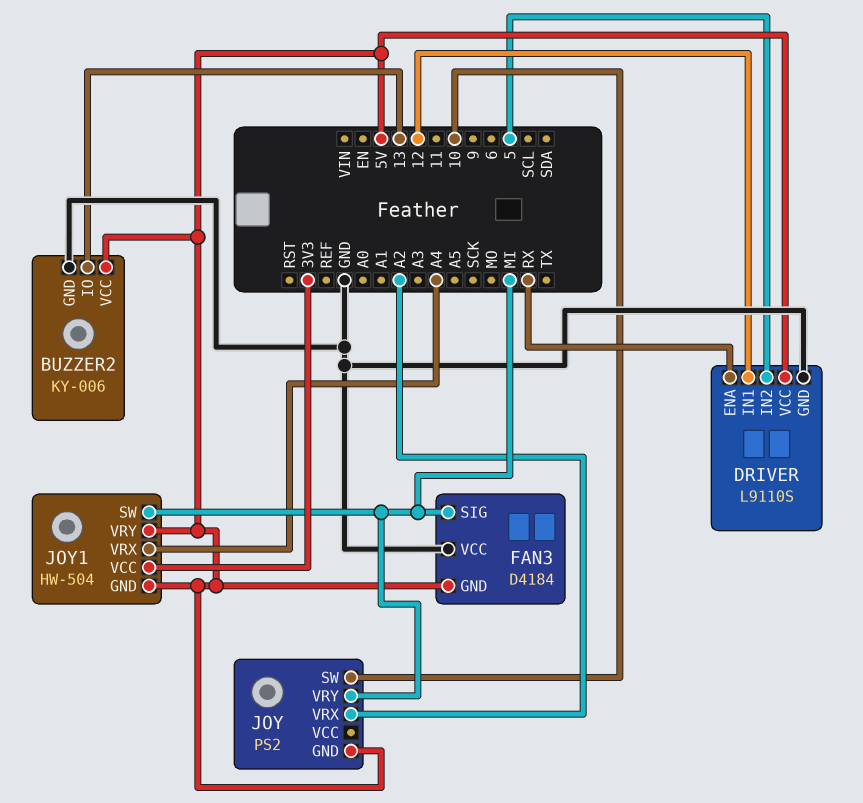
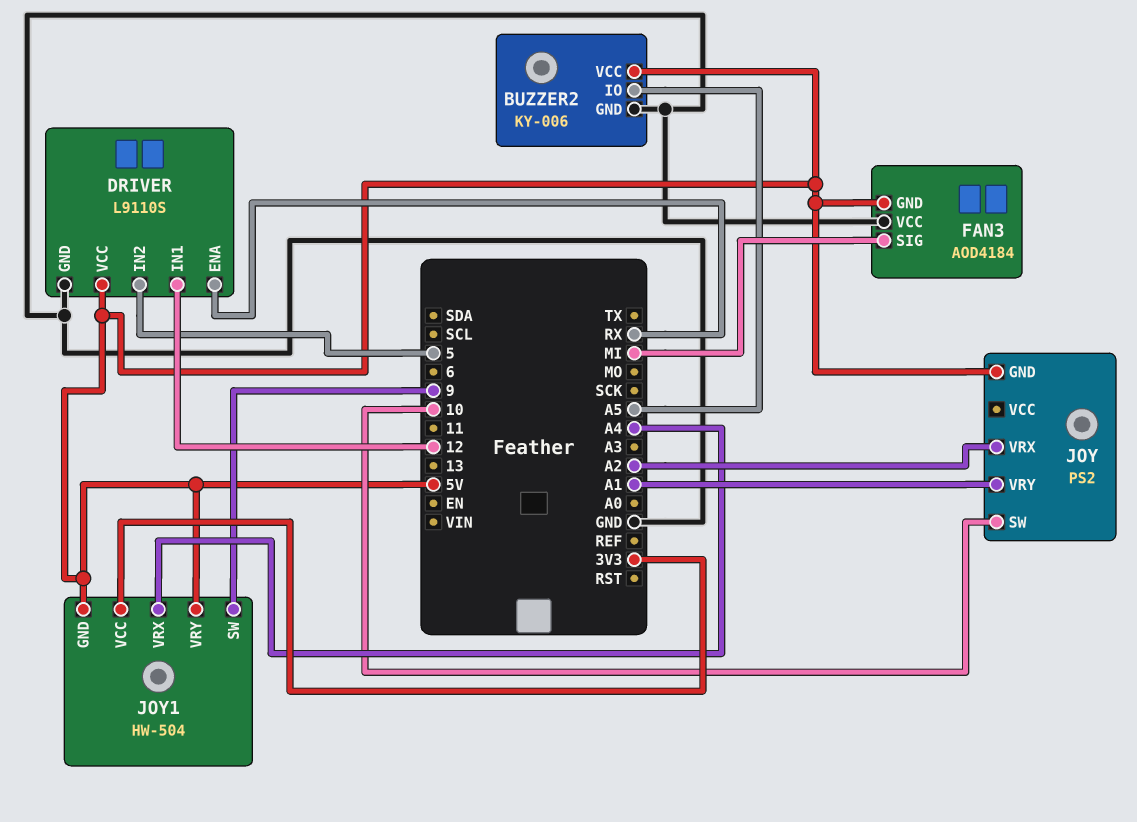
BUZZER2 pin IO: 13 -> A5
FAN3: D4184 -> AOD4184
JOY pin VRY: MI -> A1
JOY1 pin SW: MI -> 9

